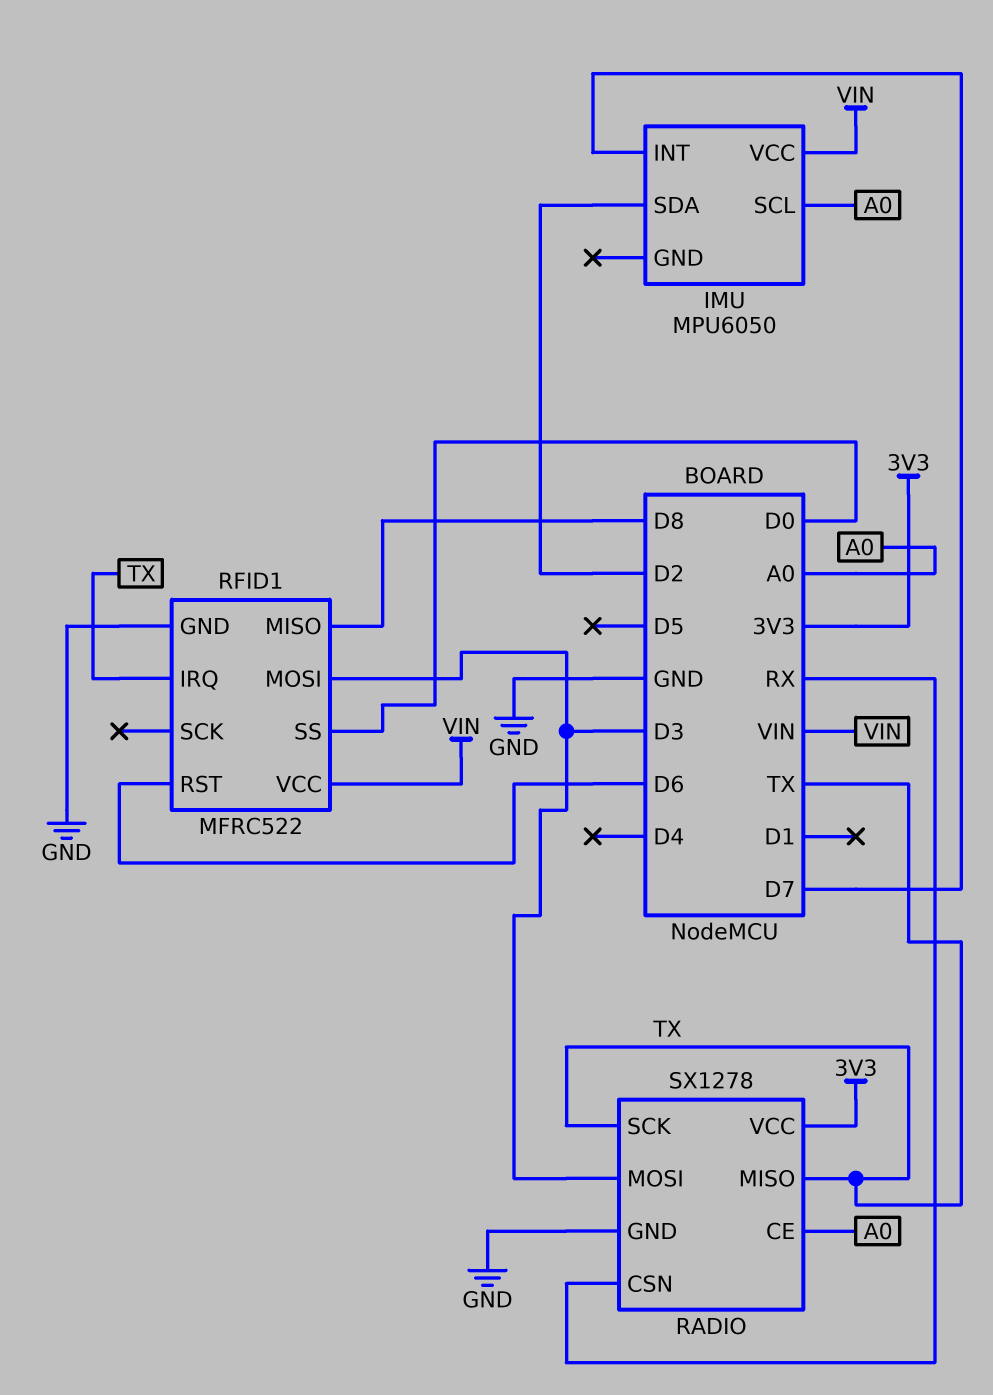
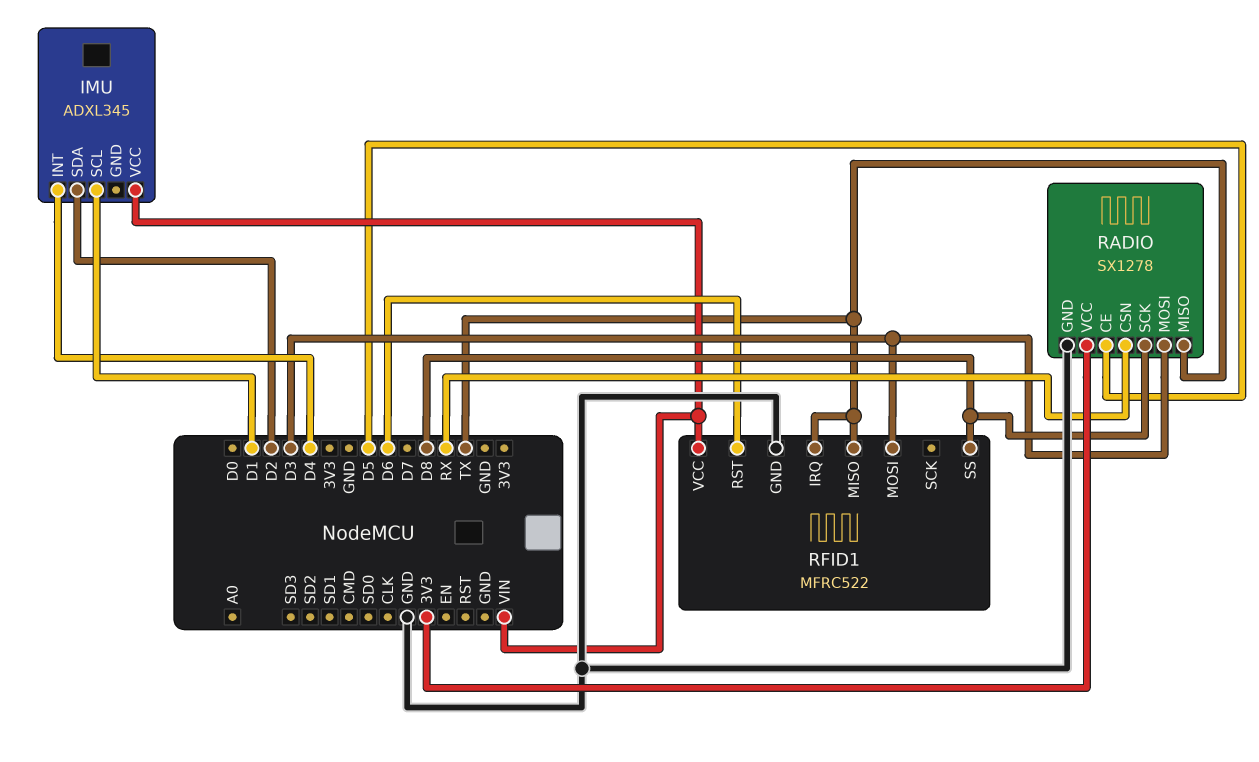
IMU: MPU6050 -> ADXL345
IMU pin INT: D7 -> D4
IMU pin SCL: A0 -> D1
RADIO pin CE: A0 -> D5
RADIO pin SCK: TX -> D8
RFID1 pin MISO: D8 -> TX
RFID1 pin SS: D0 -> D8

